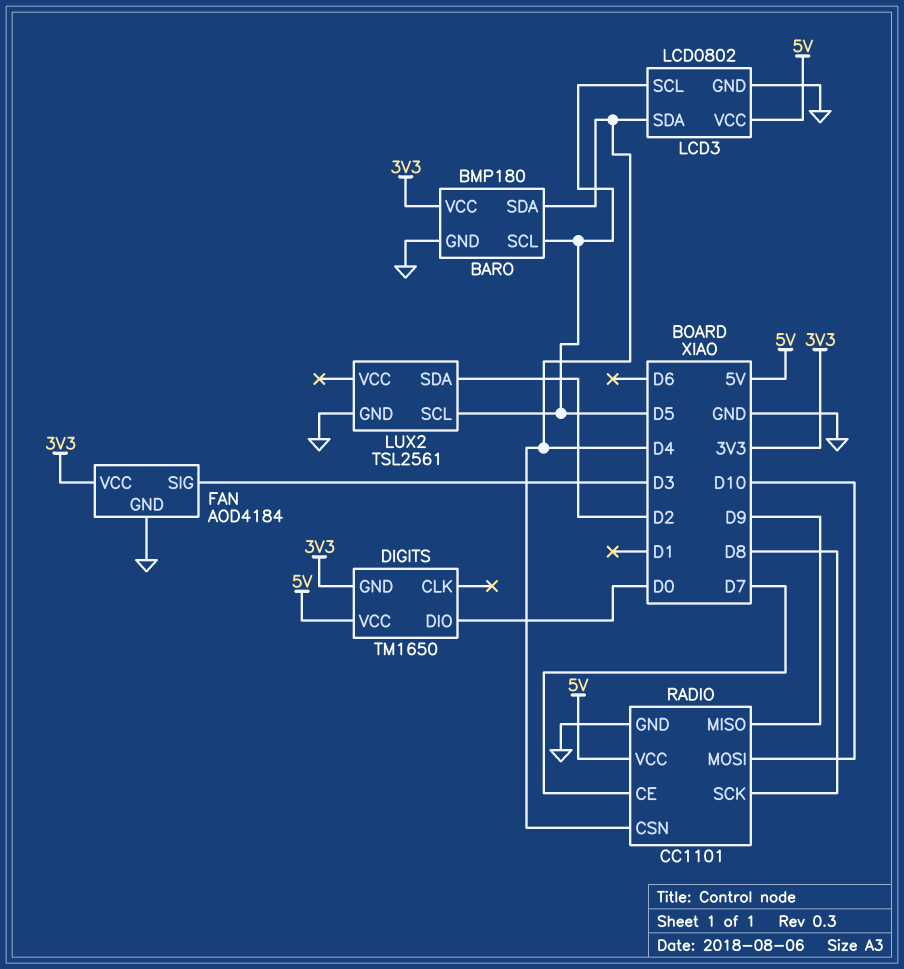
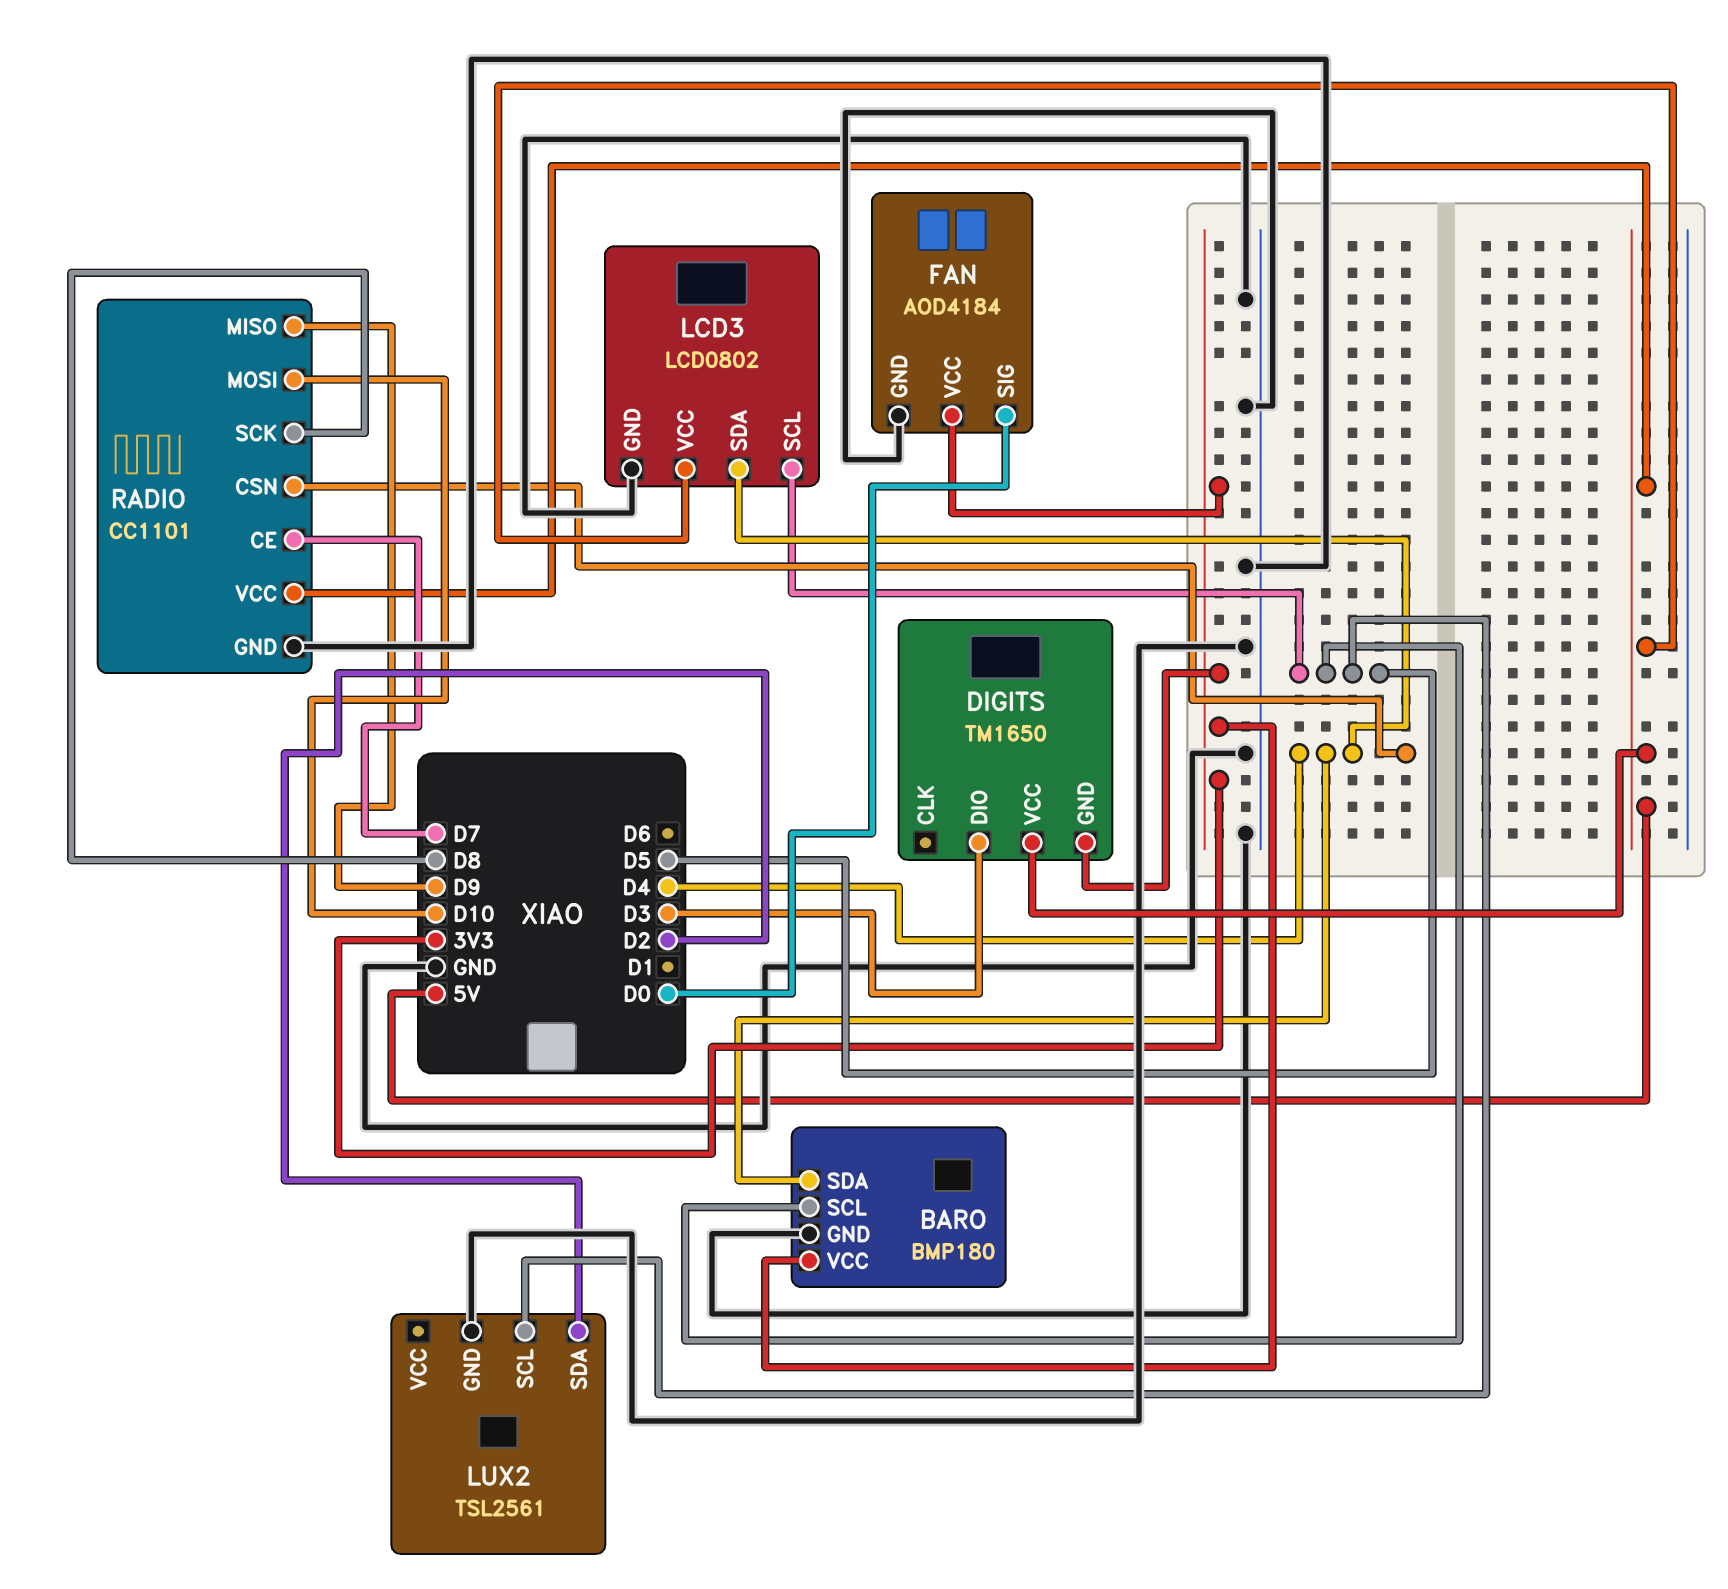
DIGITS pin DIO: D0 -> D3
FAN pin SIG: D3 -> D0

